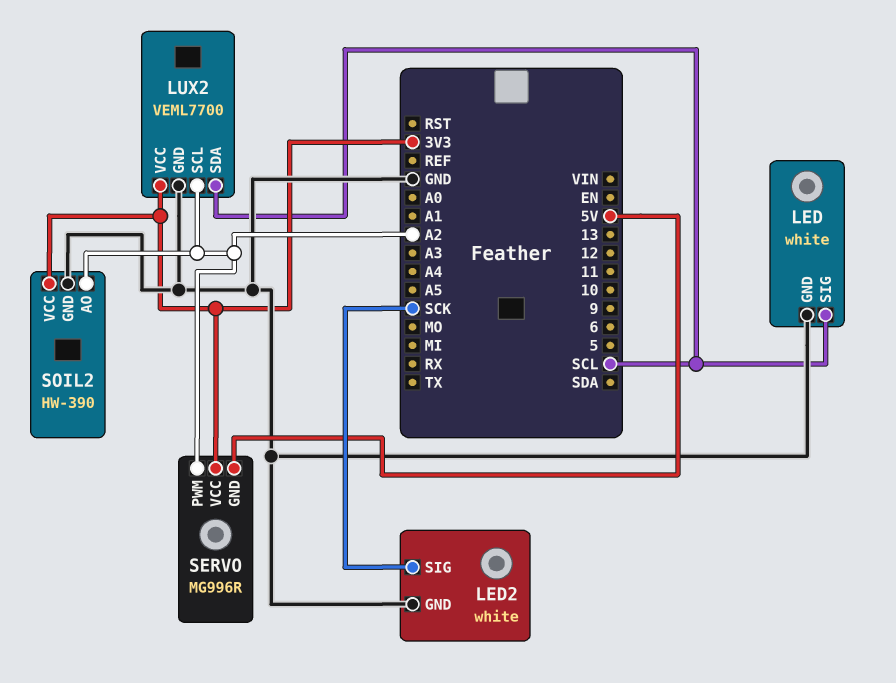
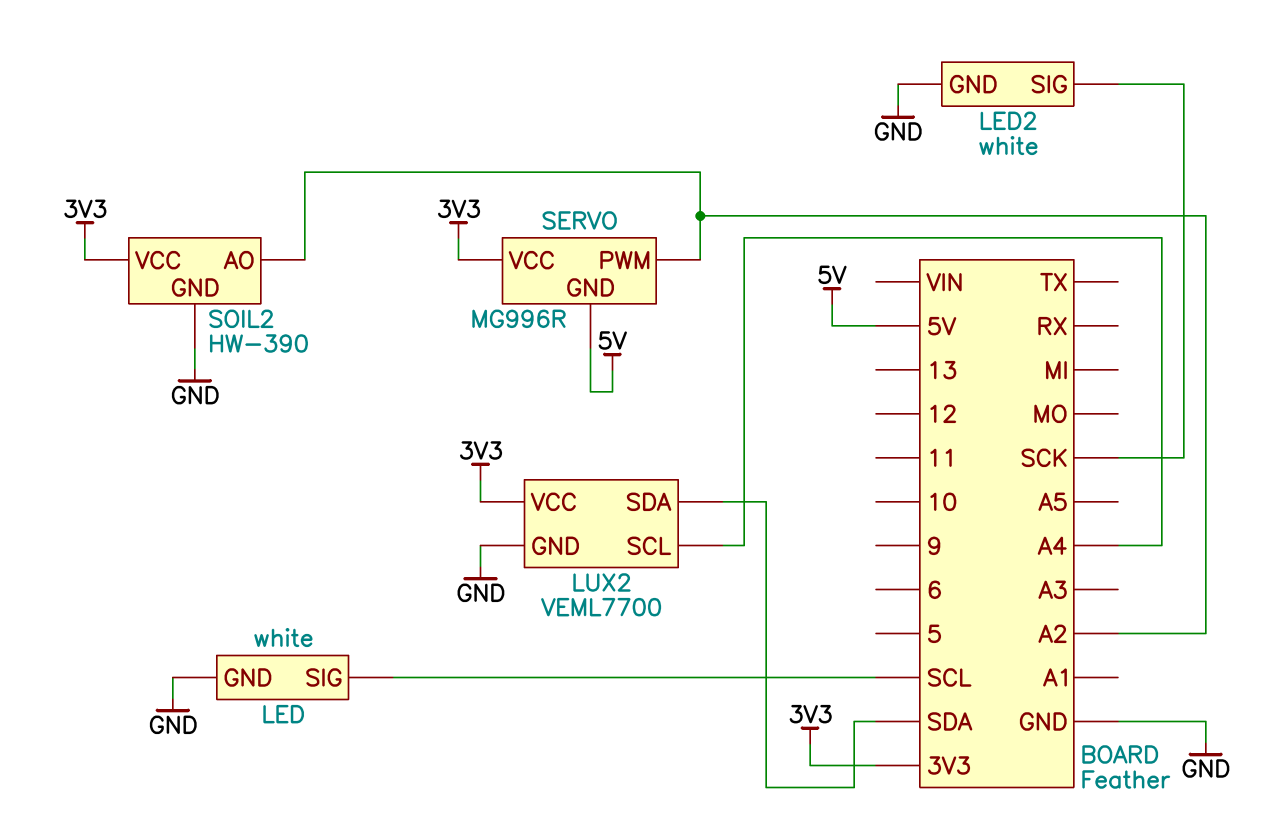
LUX2 pin SCL: A2 -> A4
LUX2 pin SDA: SCL -> SDA

